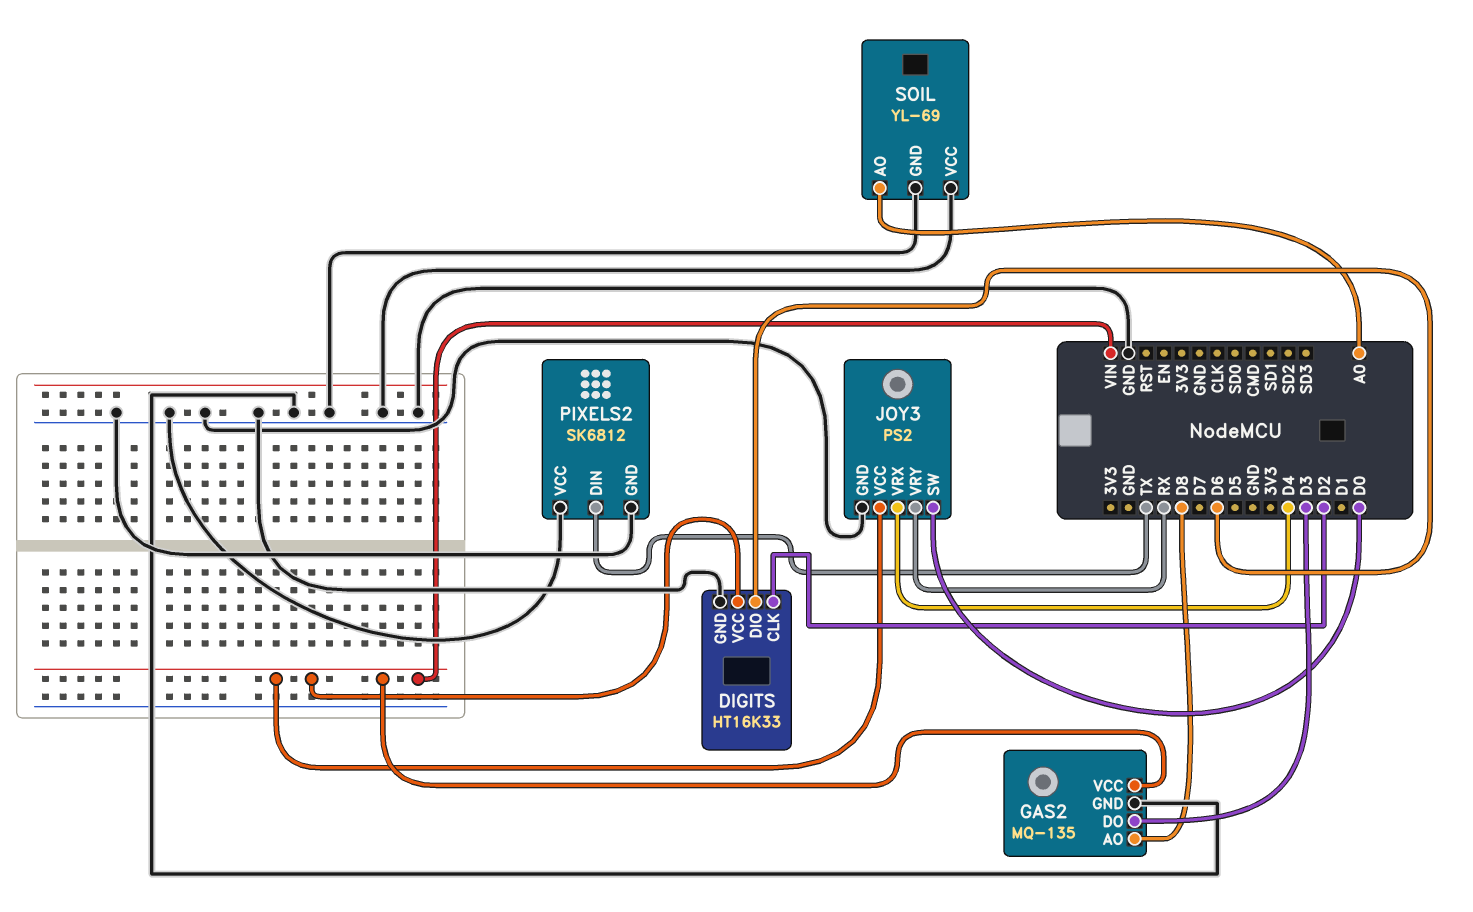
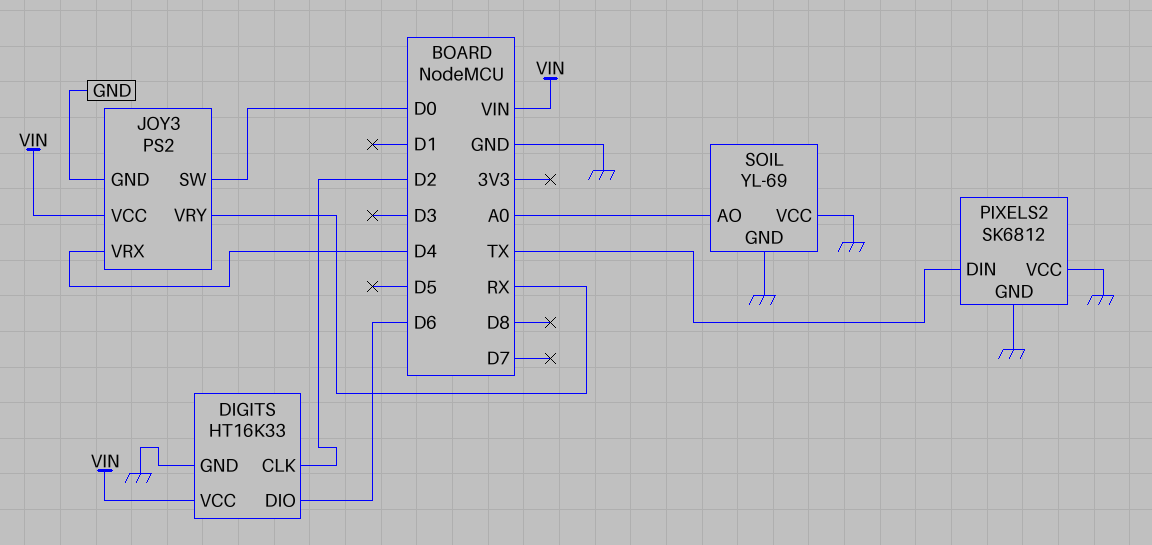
GAS2: MQ-135 -> none
GAS2 pin AO: D8 -> none
GAS2 pin DO: D3 -> none
GAS2 pin GND: GND -> none
GAS2 pin VCC: VIN -> none

